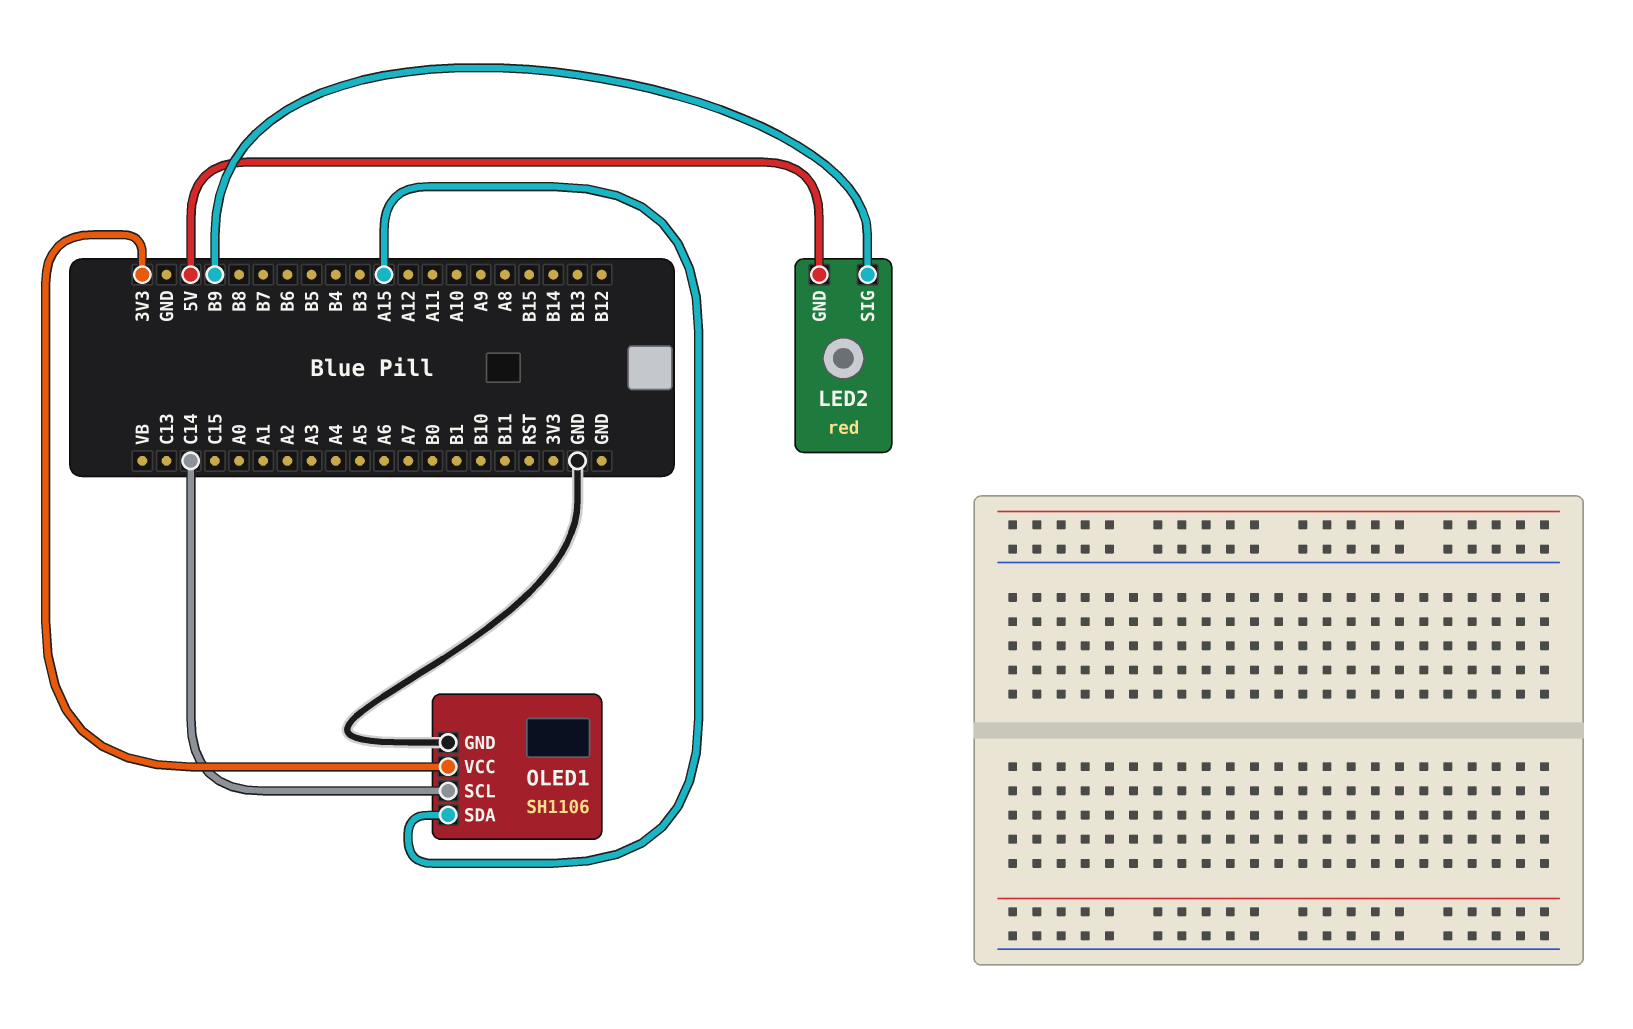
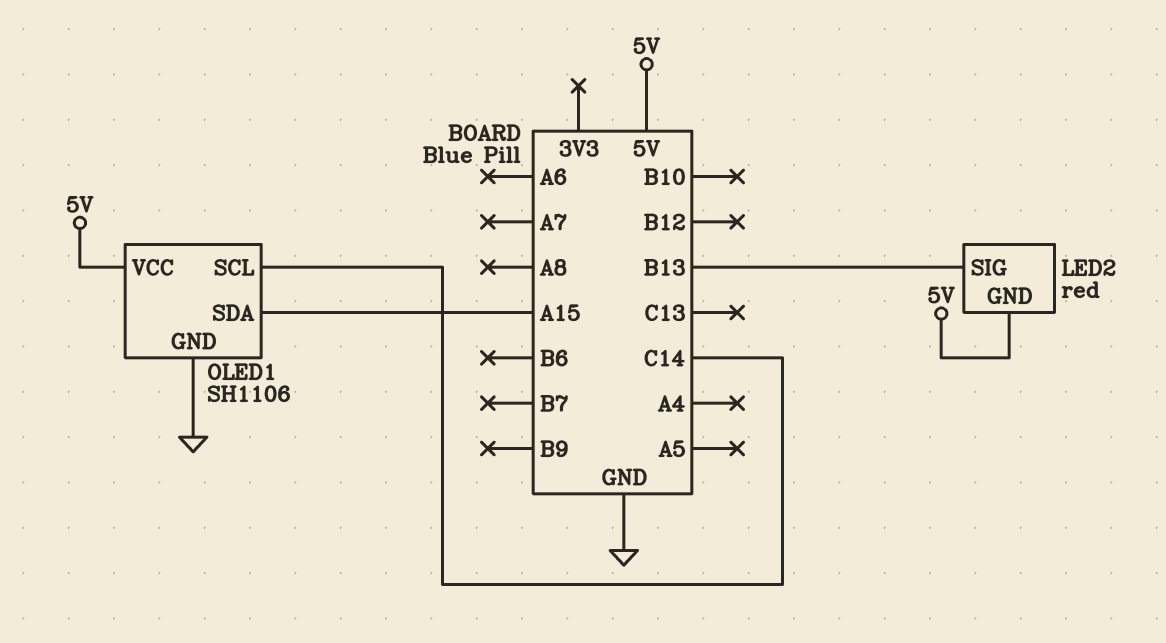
LED2 pin SIG: B9 -> B13
OLED1 pin VCC: 3V3 -> 5V

